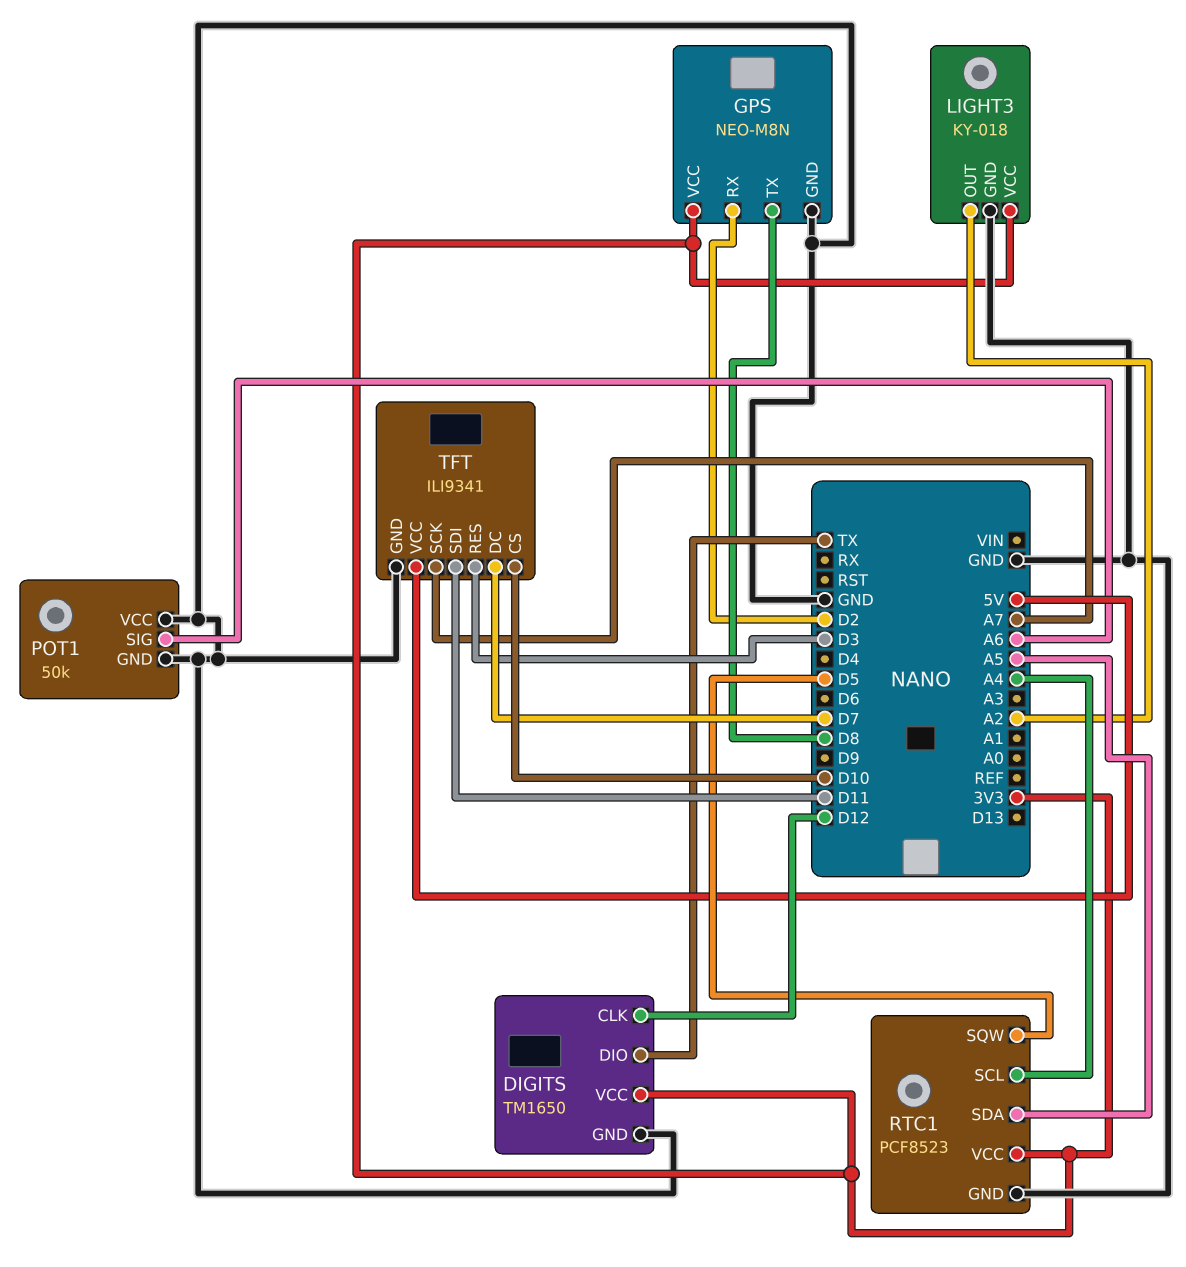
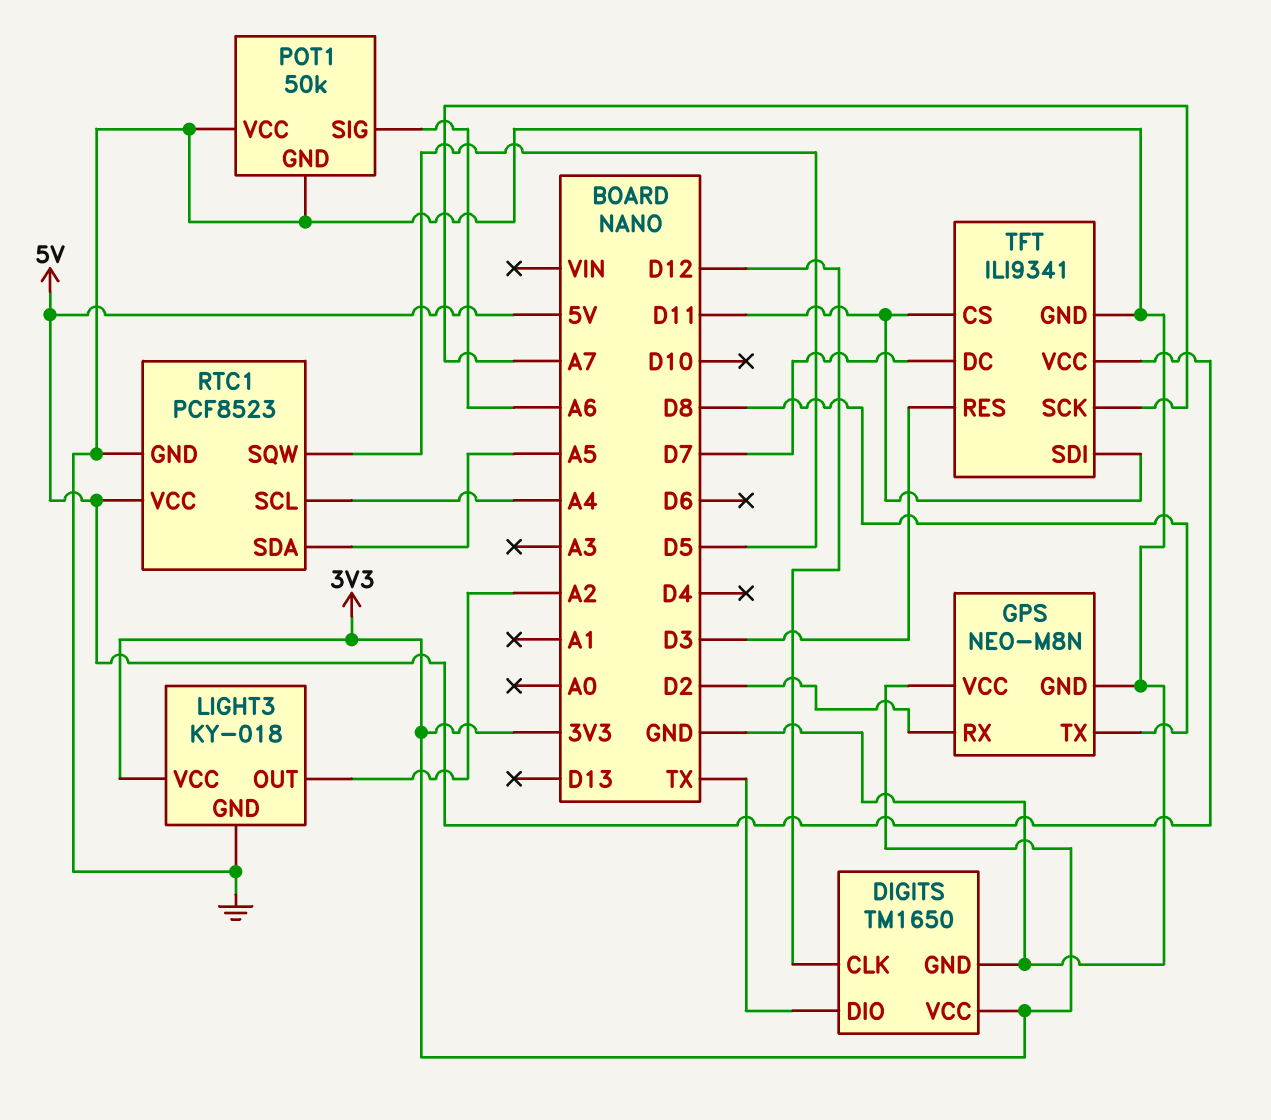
RTC1 pin VCC: 3V3 -> 5V
TFT pin CS: D10 -> D11

